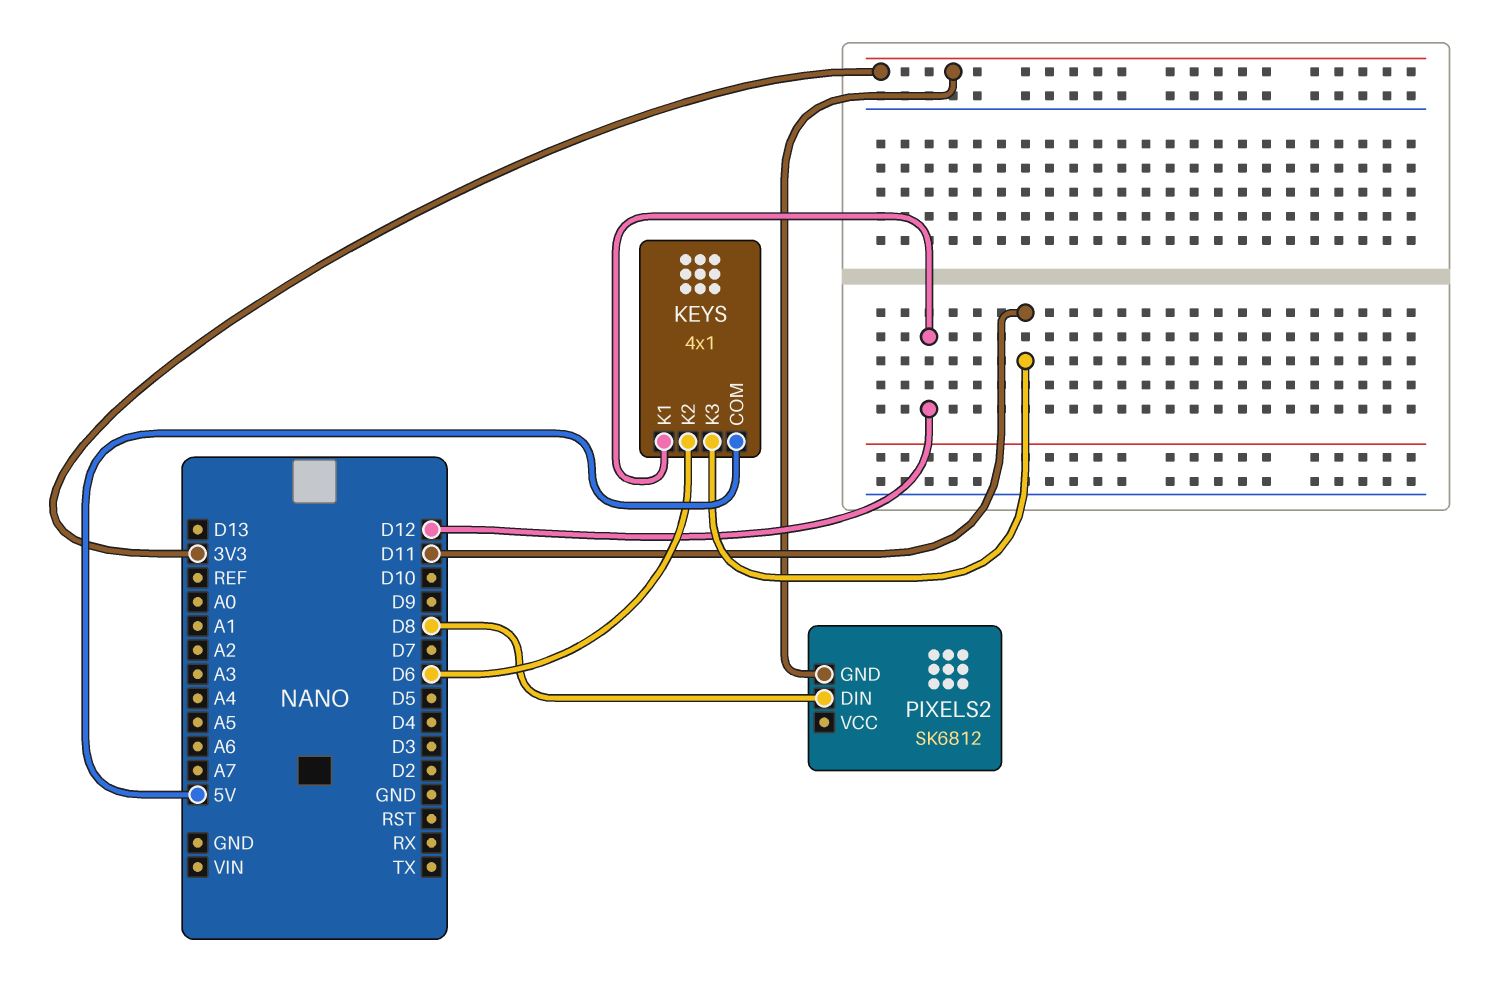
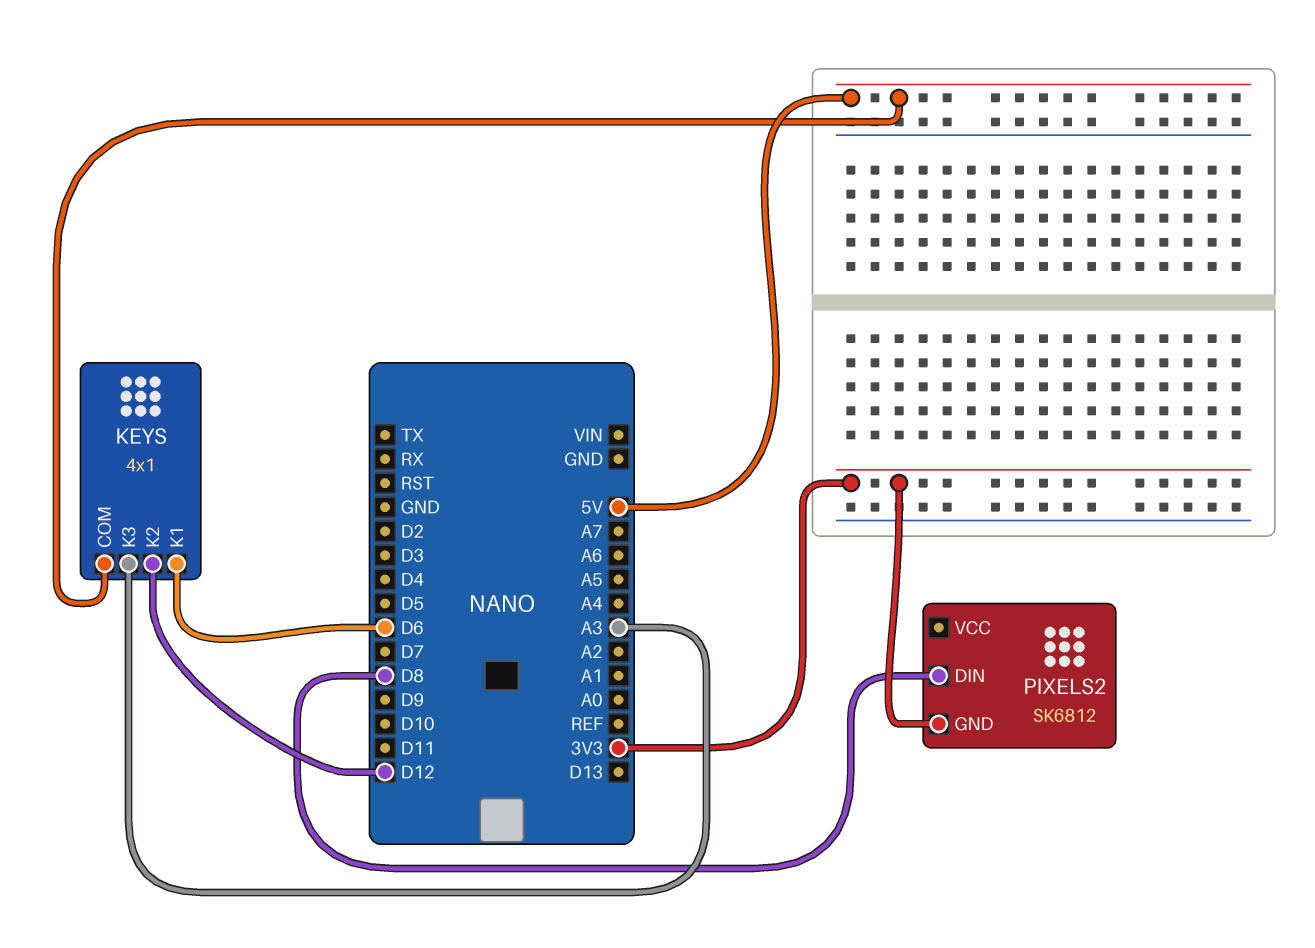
KEYS pin K1: D12 -> D6
KEYS pin K2: D6 -> D12
KEYS pin K3: D11 -> A3

